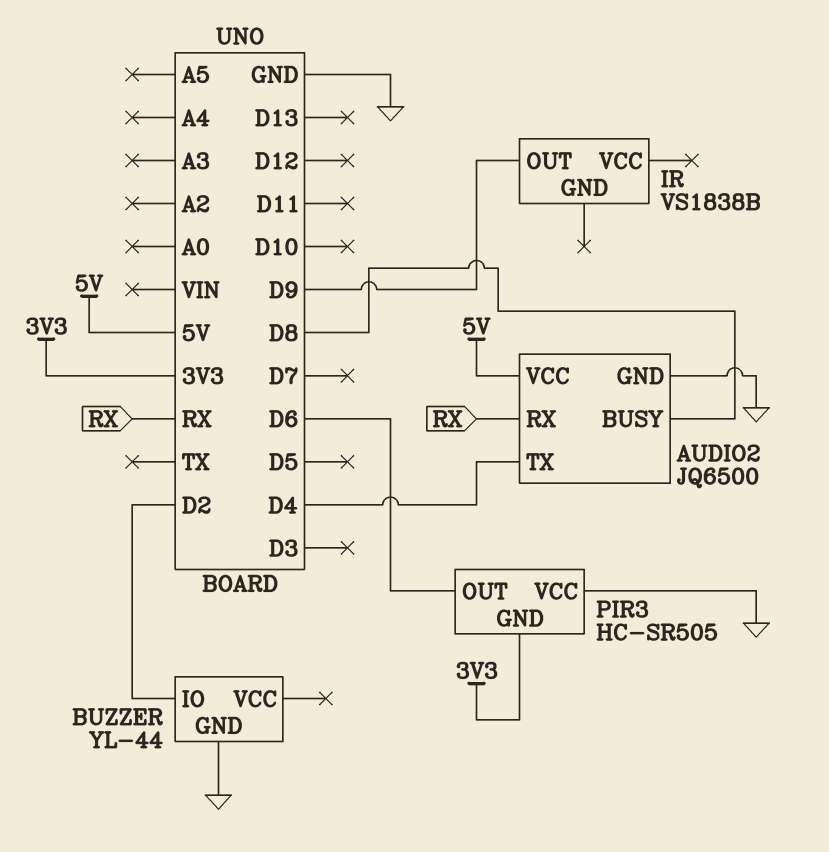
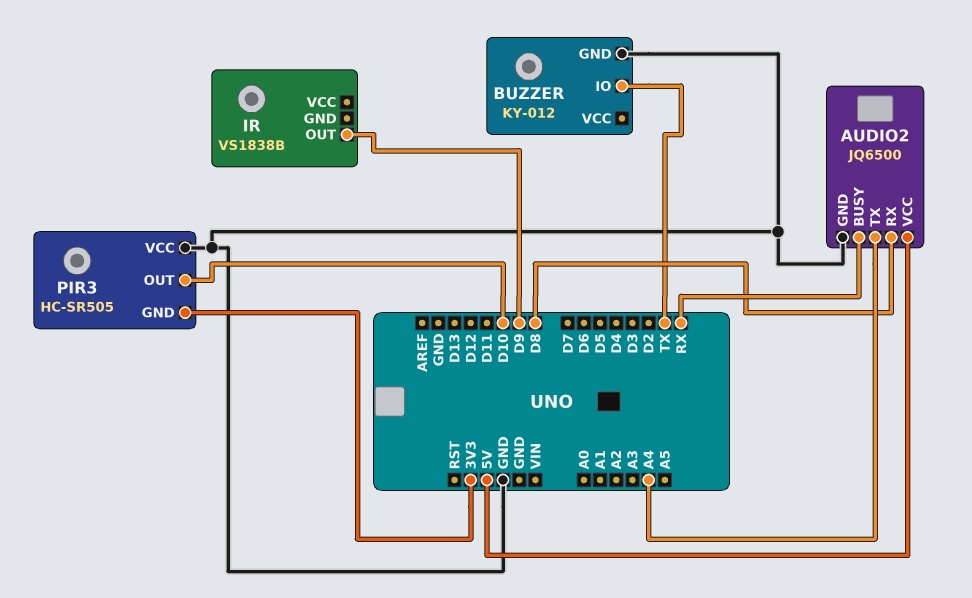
AUDIO2 pin BUSY: D8 -> RX
AUDIO2 pin RX: RX -> D8
AUDIO2 pin TX: D4 -> A4
BUZZER: YL-44 -> KY-012
BUZZER pin IO: D2 -> TX
PIR3 pin OUT: D6 -> D10

